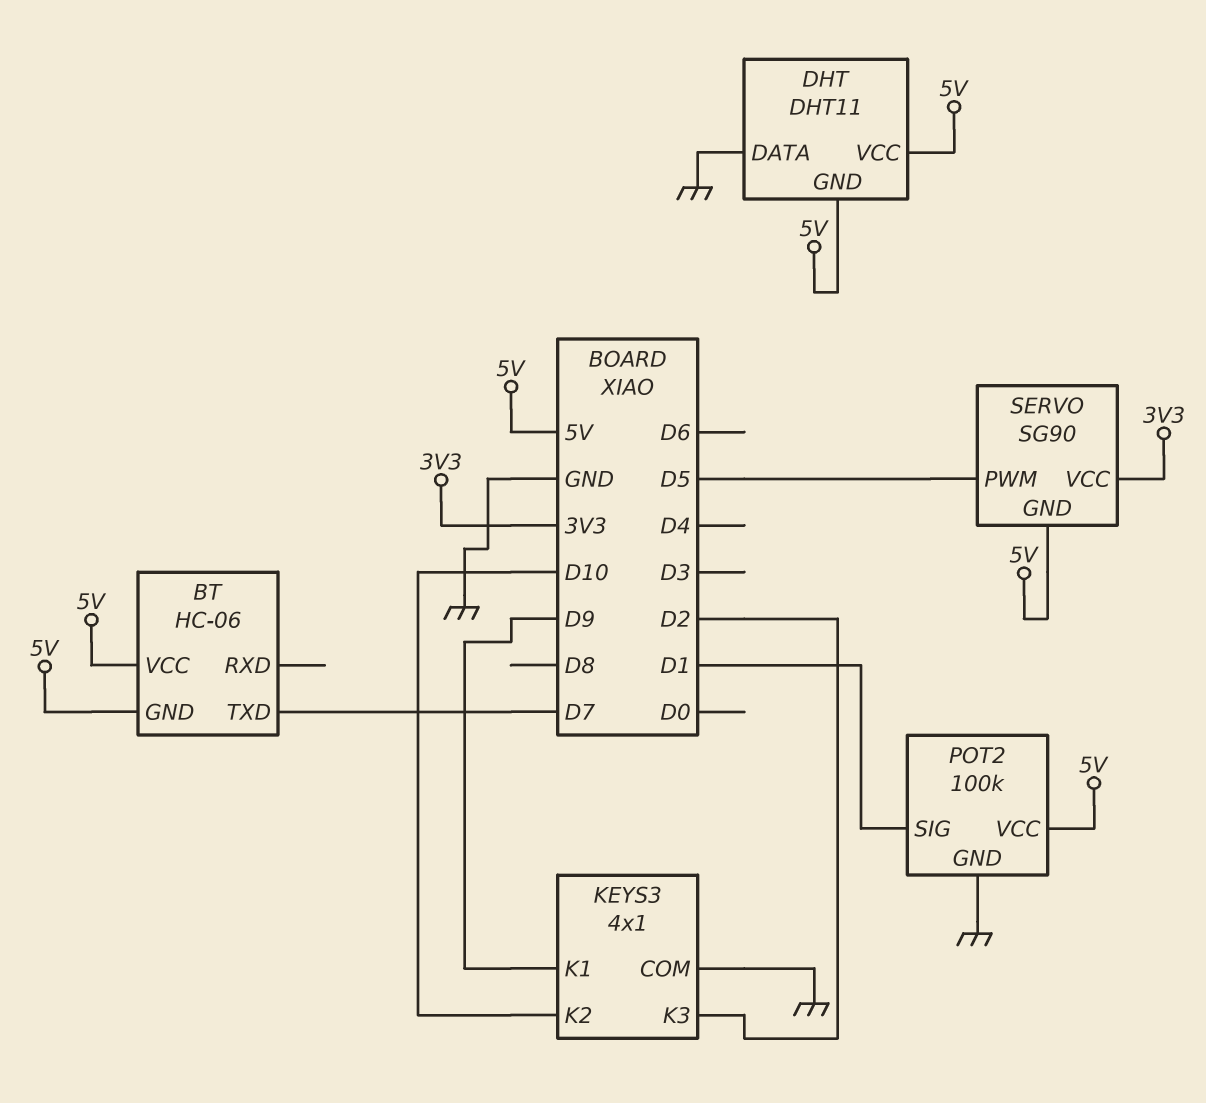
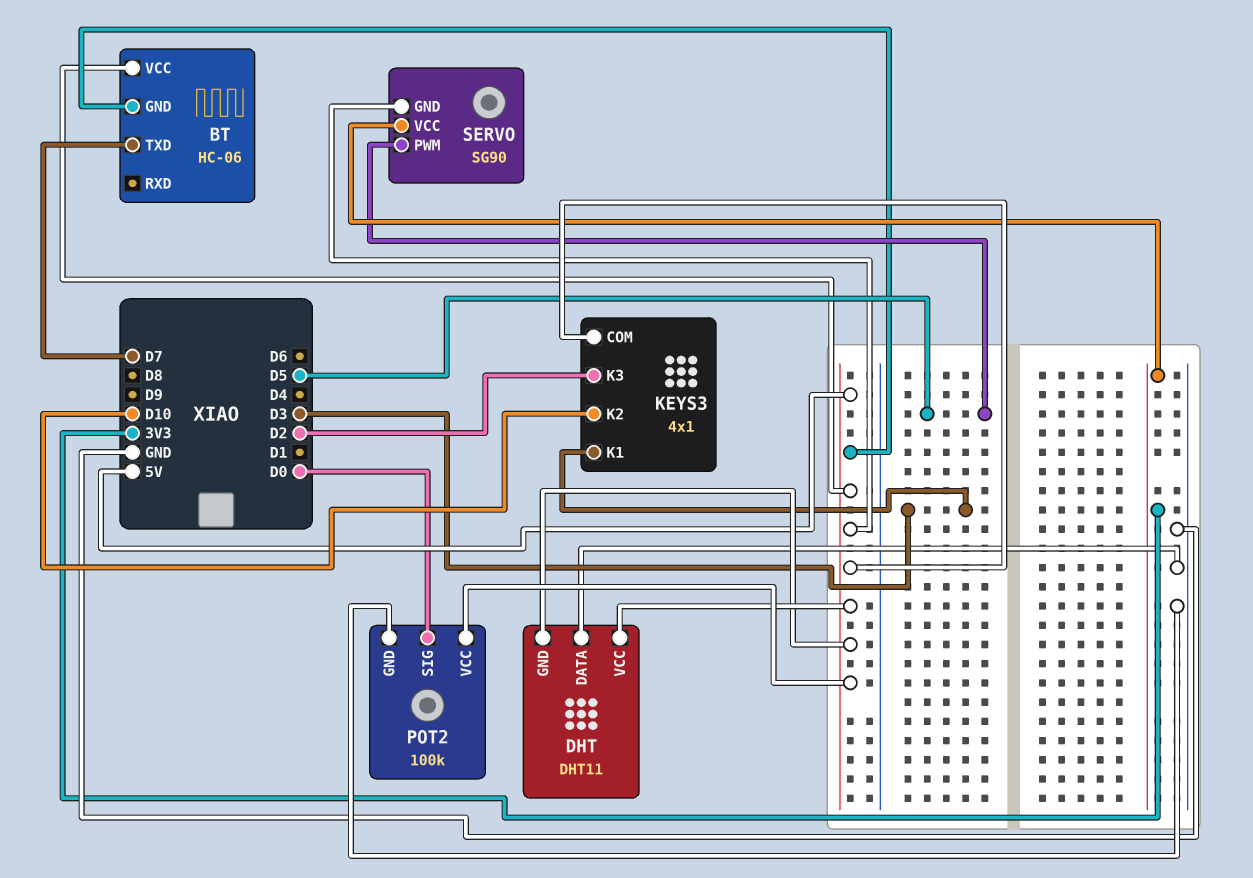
KEYS3 pin COM: GND -> 5V
KEYS3 pin K1: D9 -> D3
POT2 pin SIG: D1 -> D0

